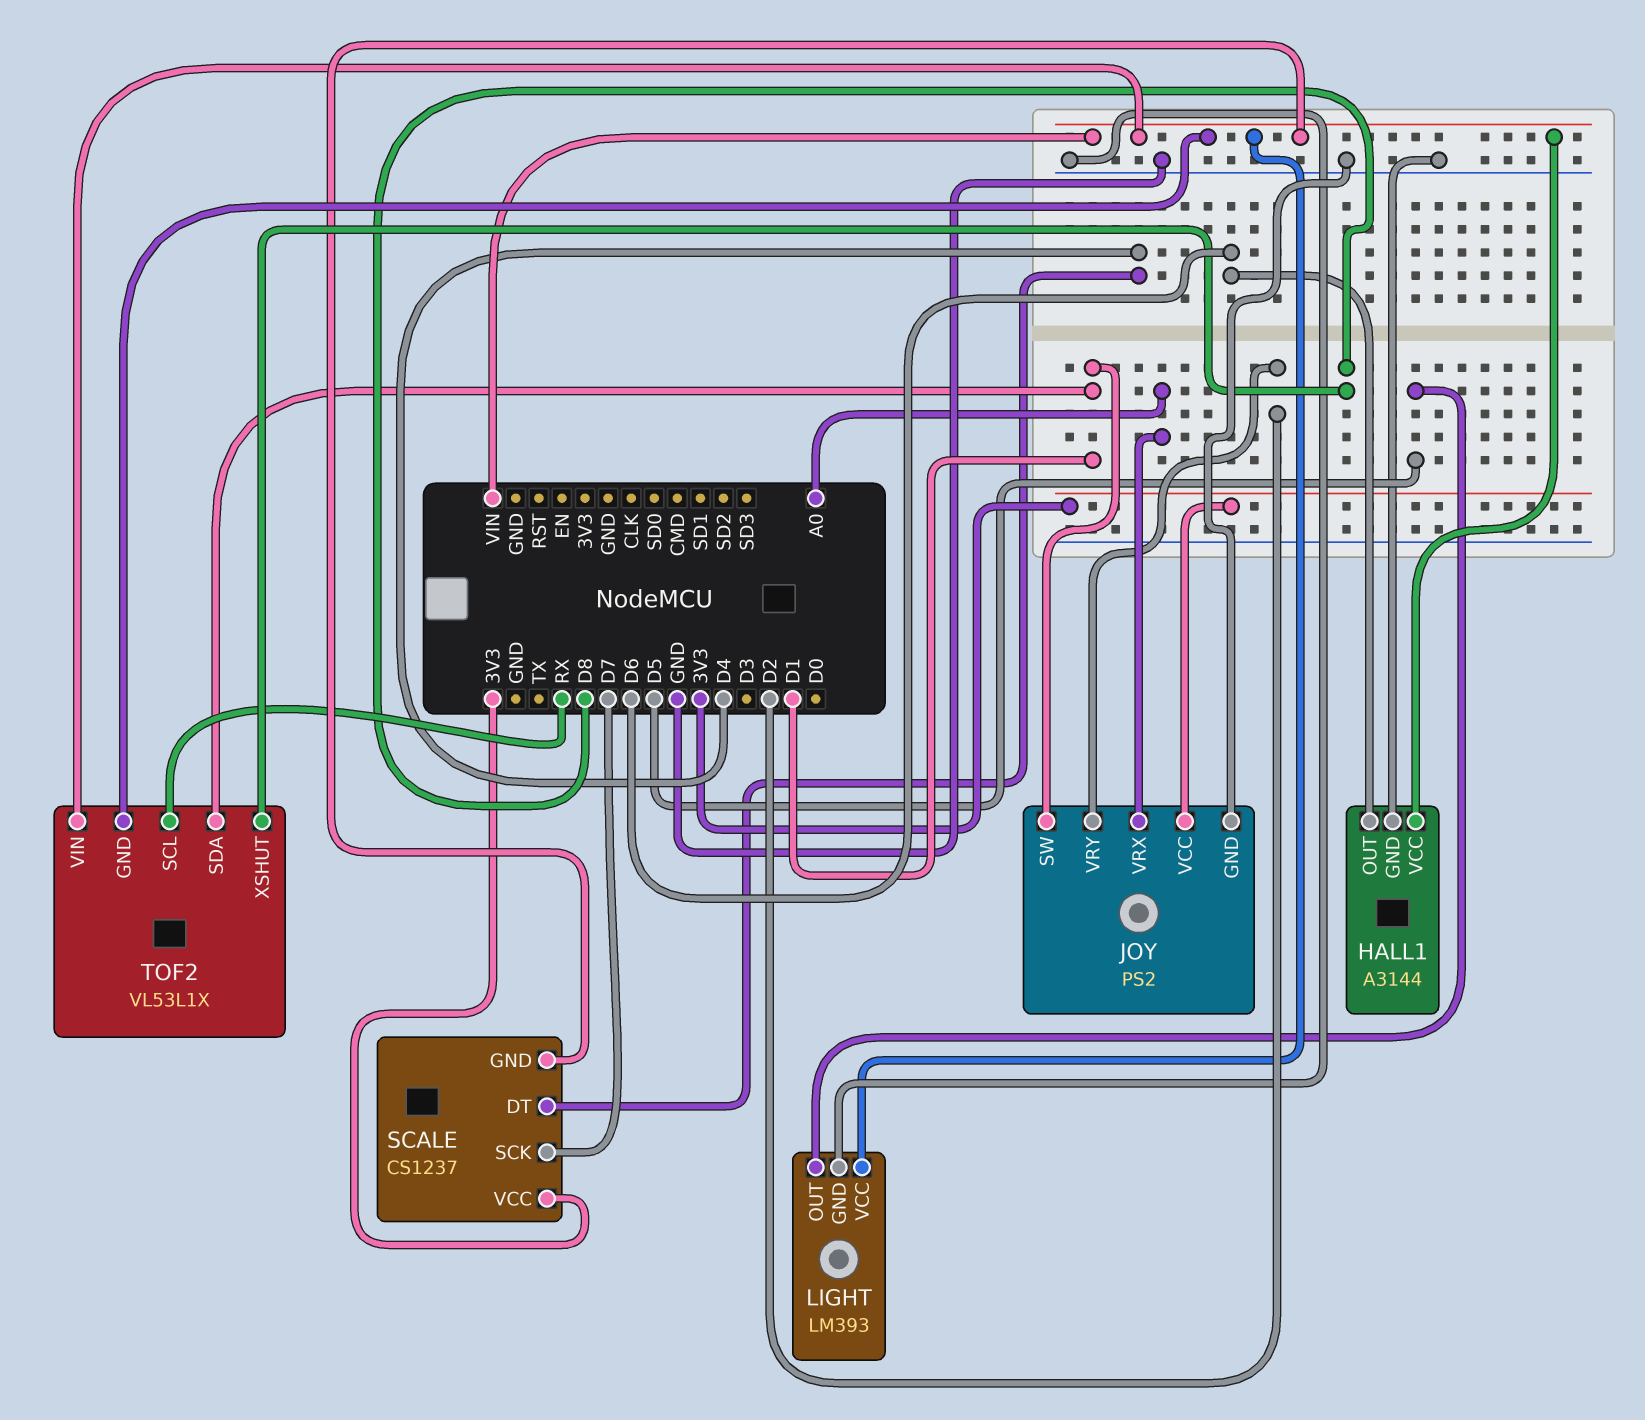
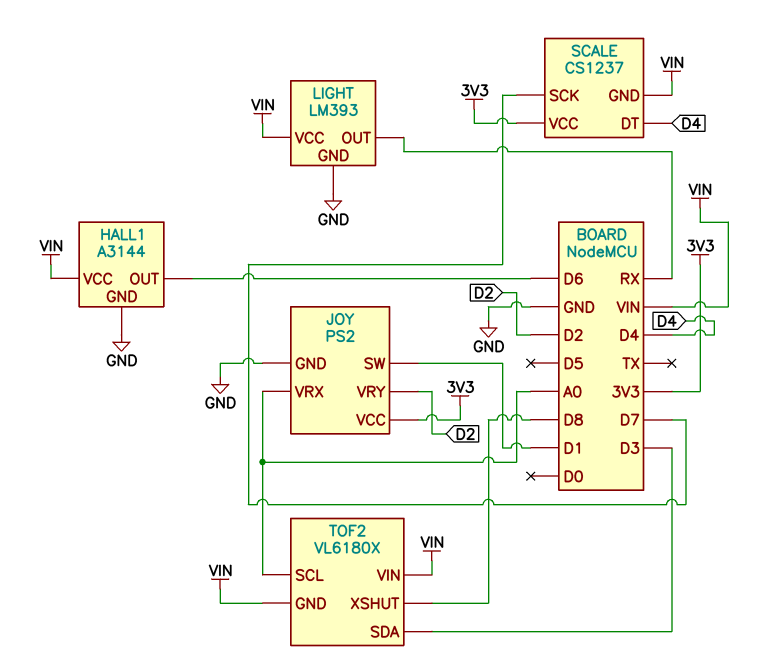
LIGHT pin OUT: D5 -> RX
TOF2: VL53L1X -> VL6180X
TOF2 pin SCL: RX -> A0
TOF2 pin SDA: D1 -> D3

